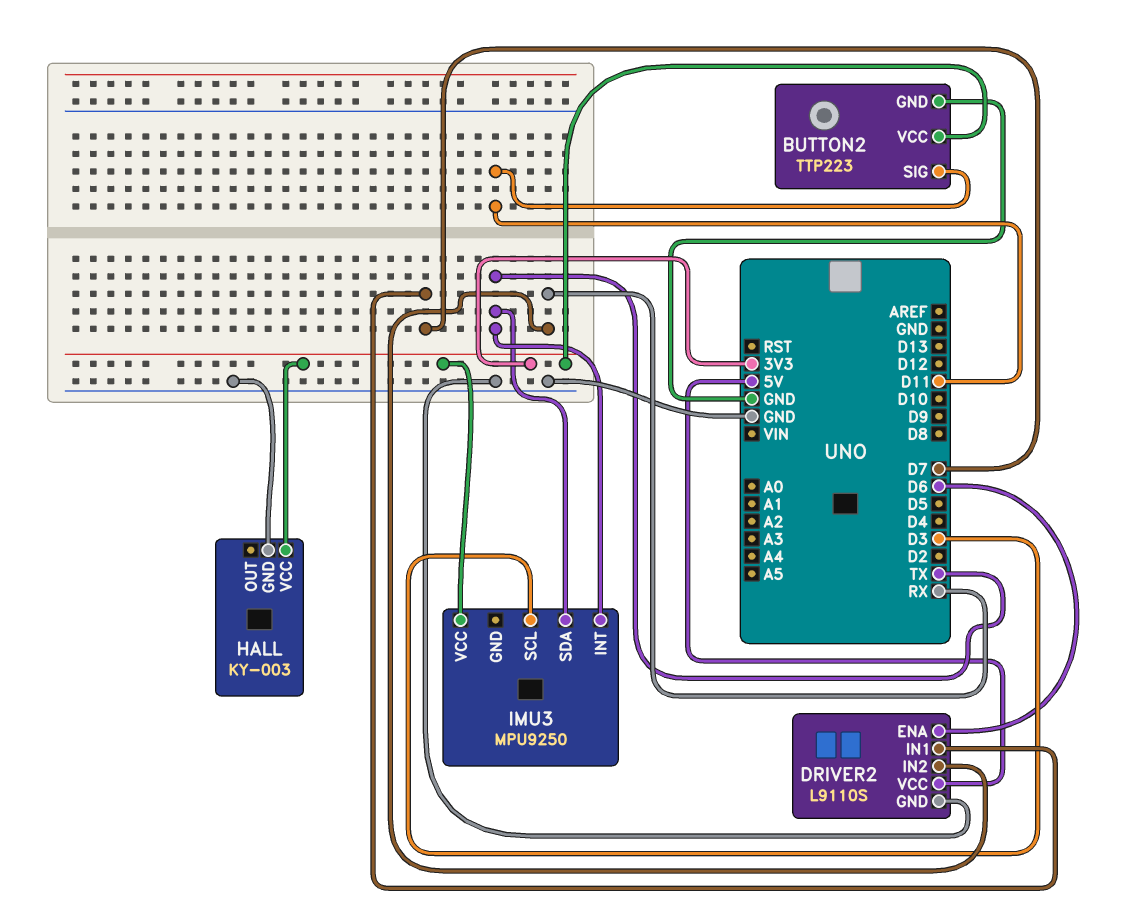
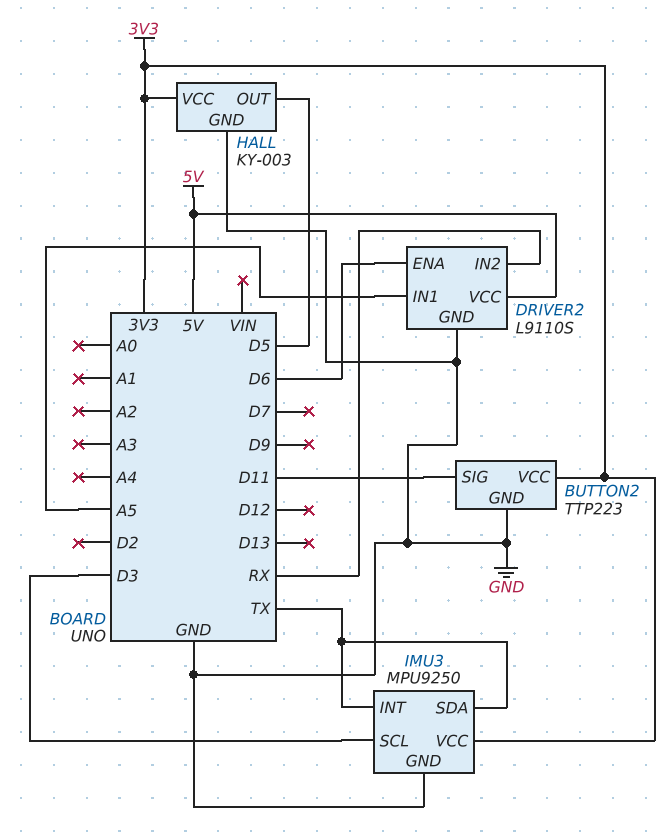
DRIVER2 pin IN1: D7 -> A5
HALL pin OUT: none -> D5
IMU3 pin GND: none -> GND

